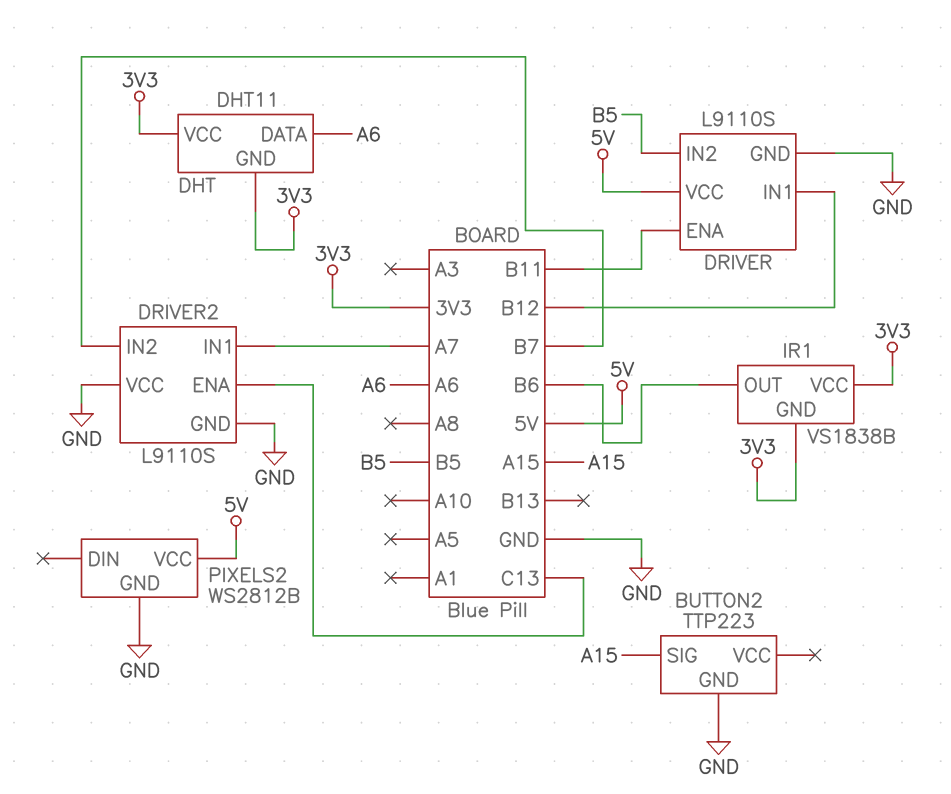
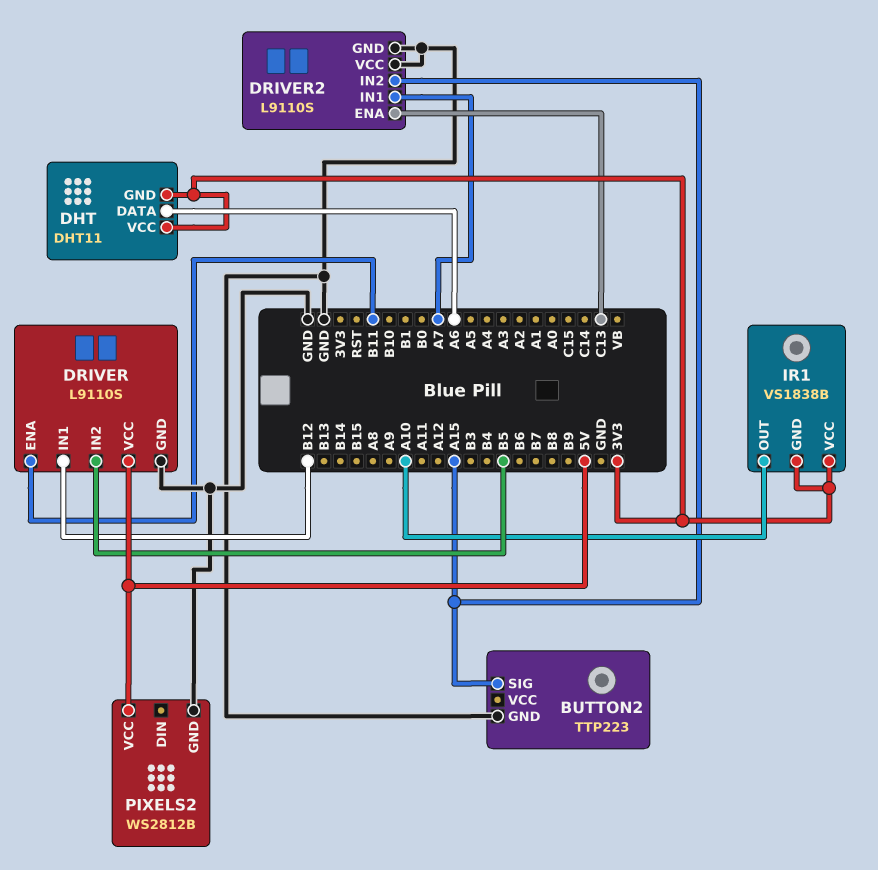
DRIVER2 pin IN2: B7 -> A15
IR1 pin OUT: B6 -> A10

